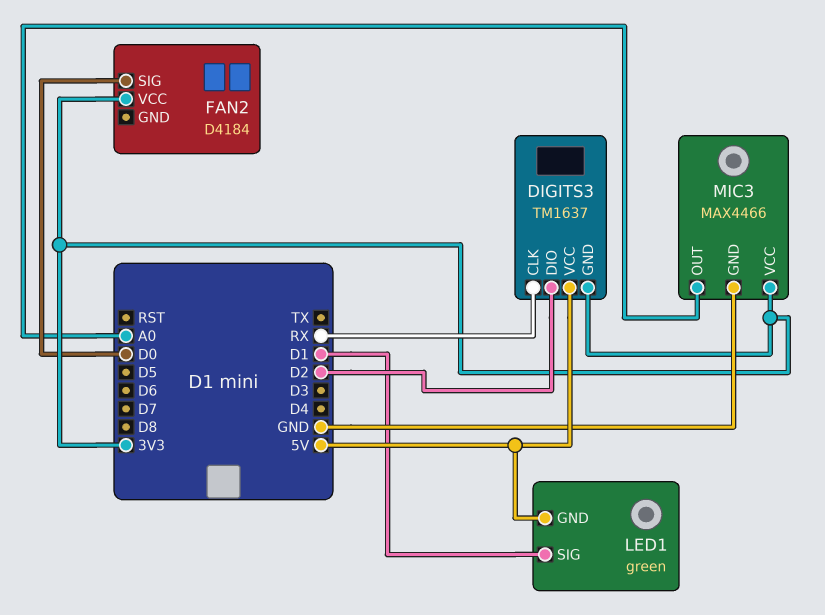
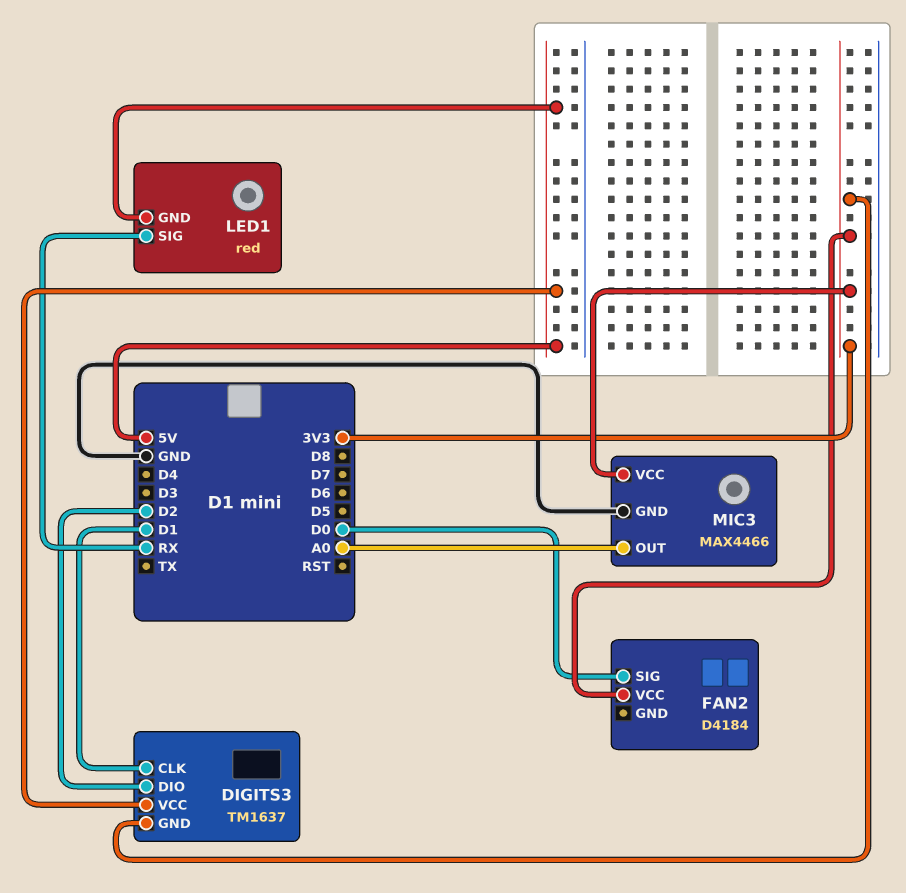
DIGITS3 pin CLK: RX -> D1
LED1: green -> red
LED1 pin SIG: D1 -> RX

